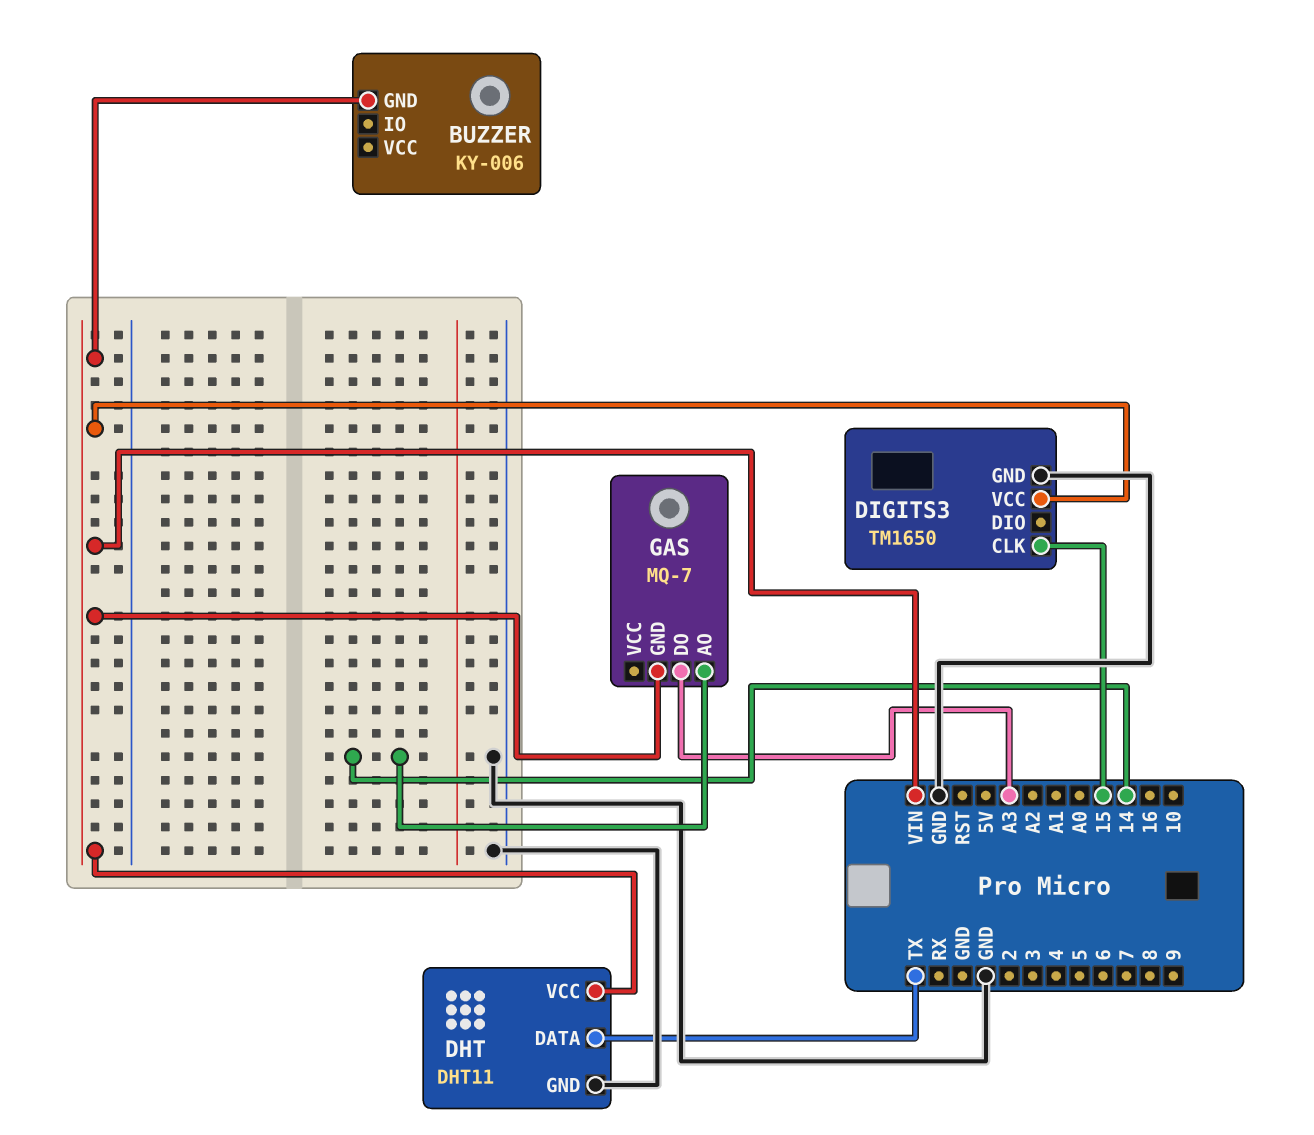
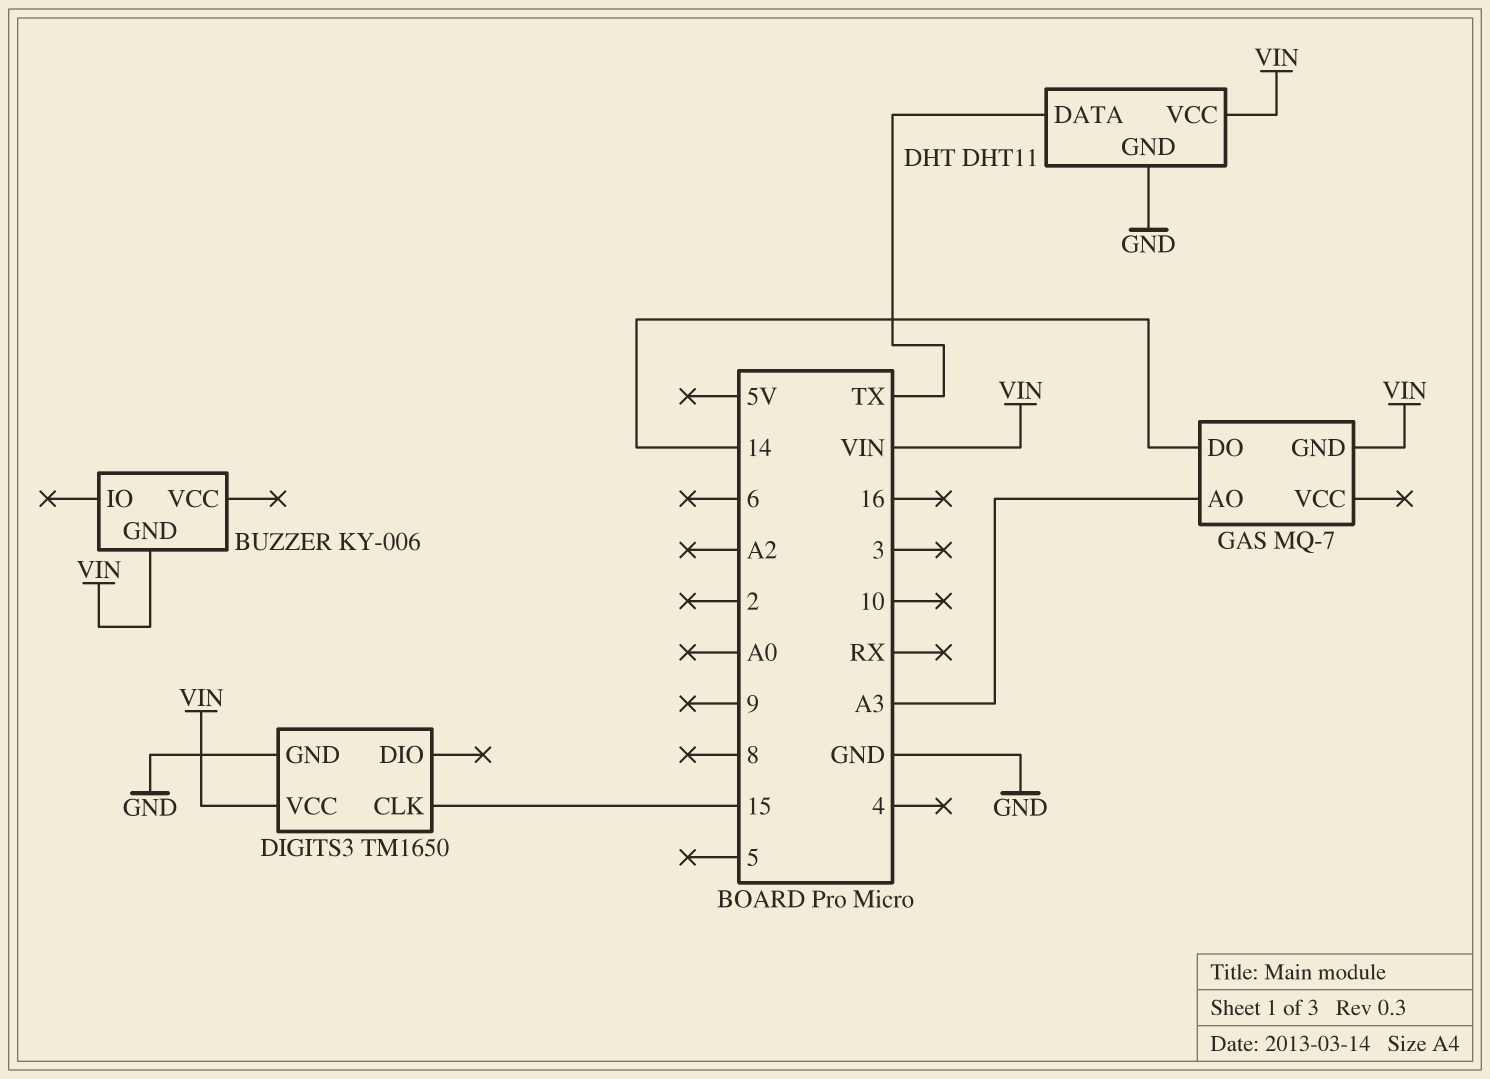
GAS pin AO: 14 -> A3
GAS pin DO: A3 -> 14

